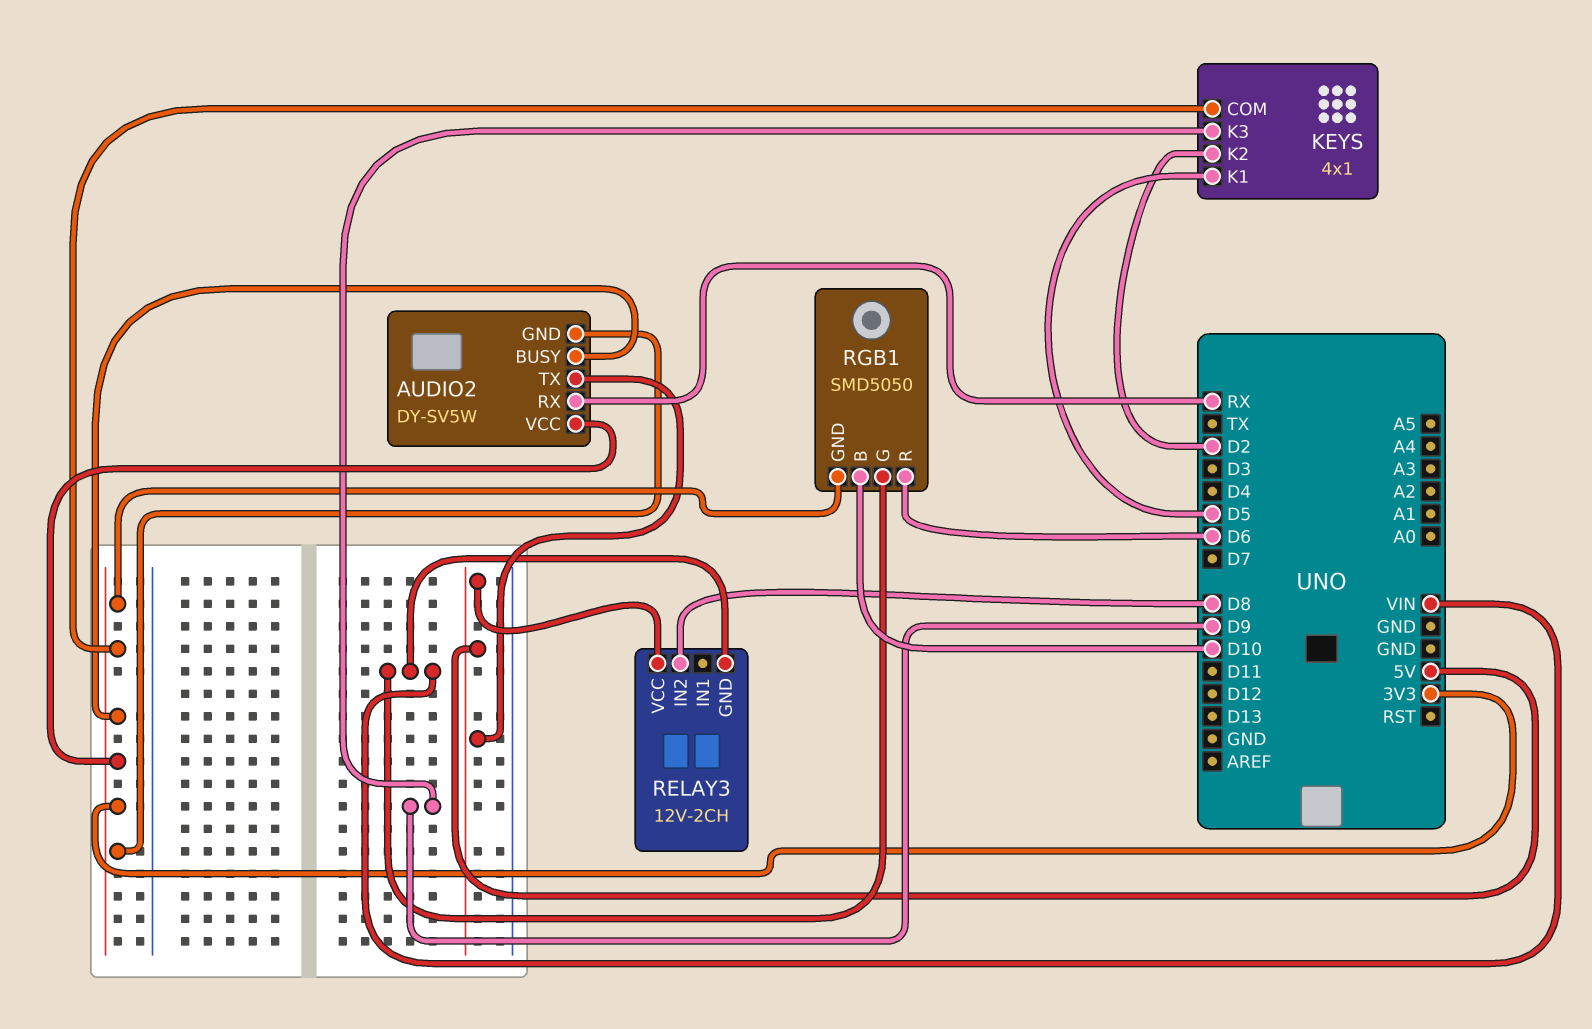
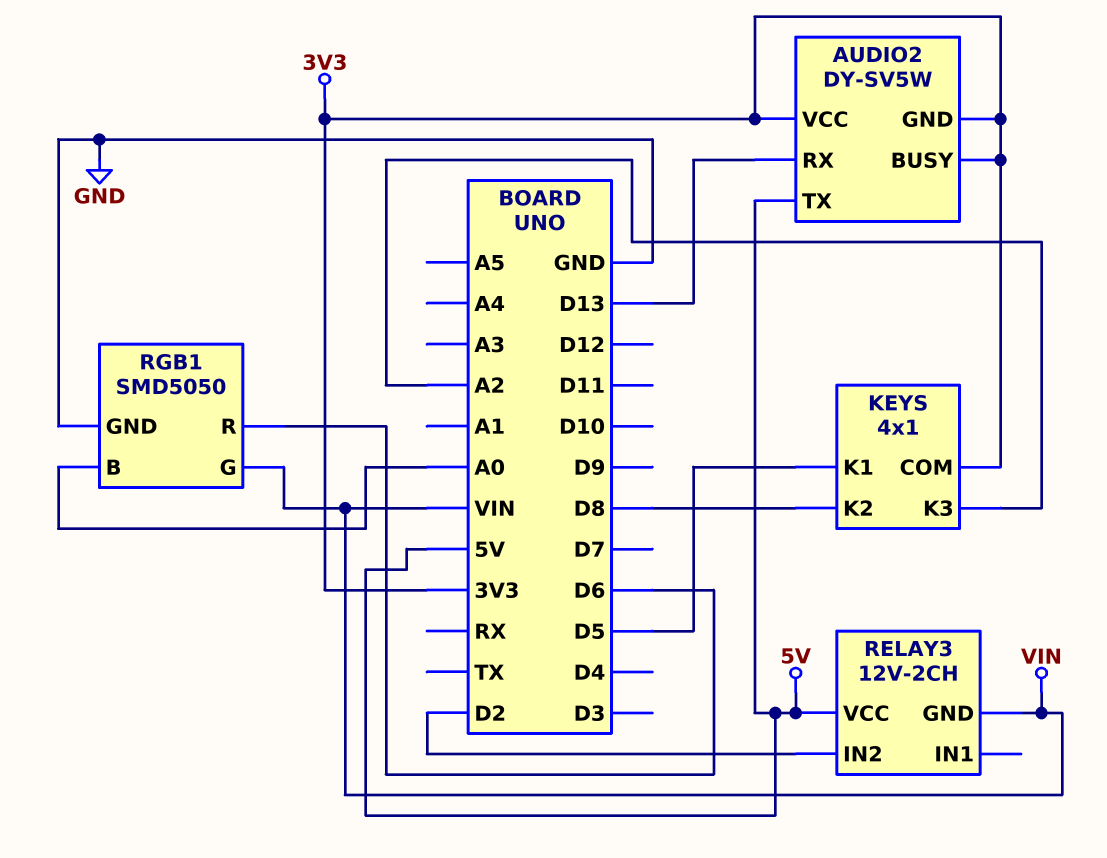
AUDIO2 pin RX: RX -> D13
KEYS pin K2: D2 -> D8
KEYS pin K3: D9 -> A2
RELAY3 pin IN2: D8 -> D2
RGB1 pin B: D10 -> A0
RGB1 pin GND: 3V3 -> GND

